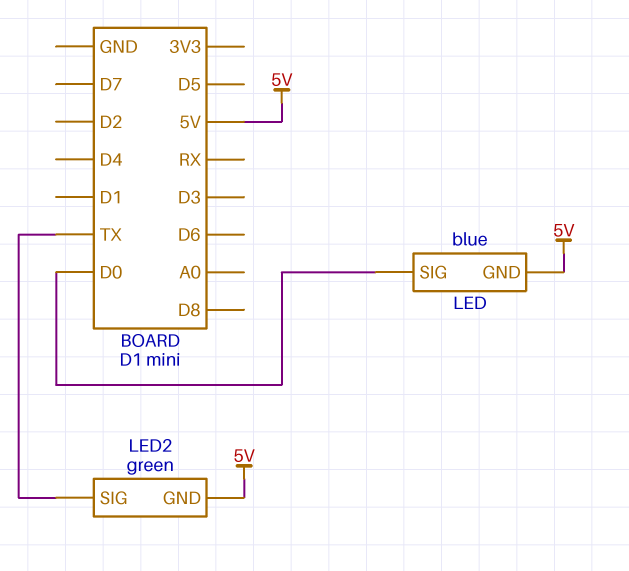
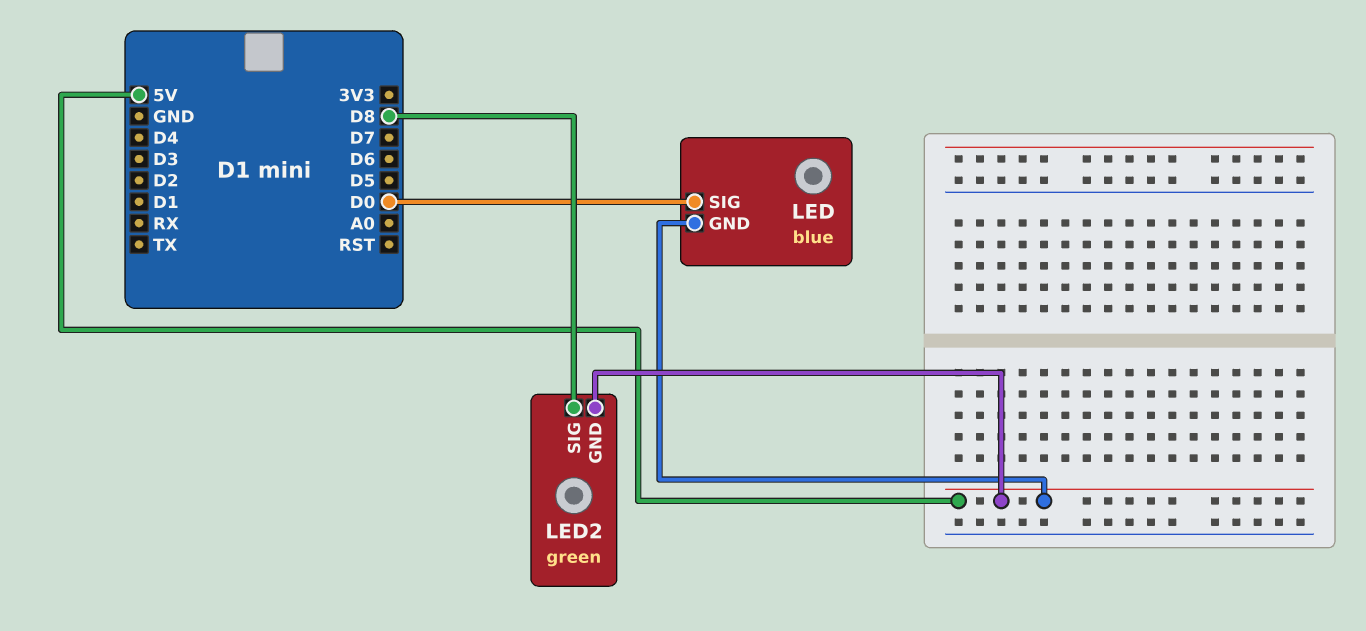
LED2 pin SIG: TX -> D8

